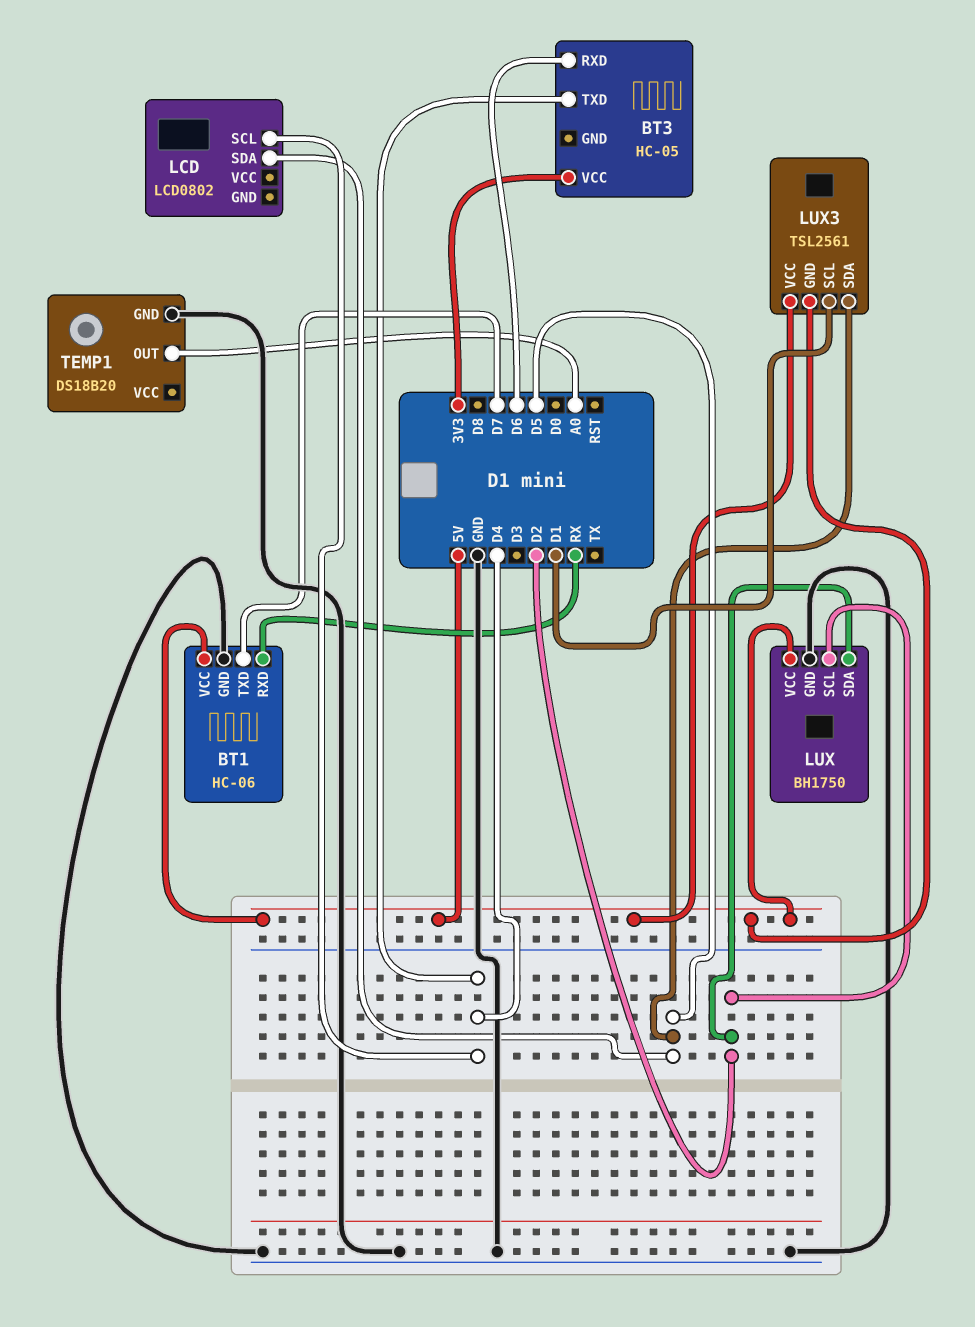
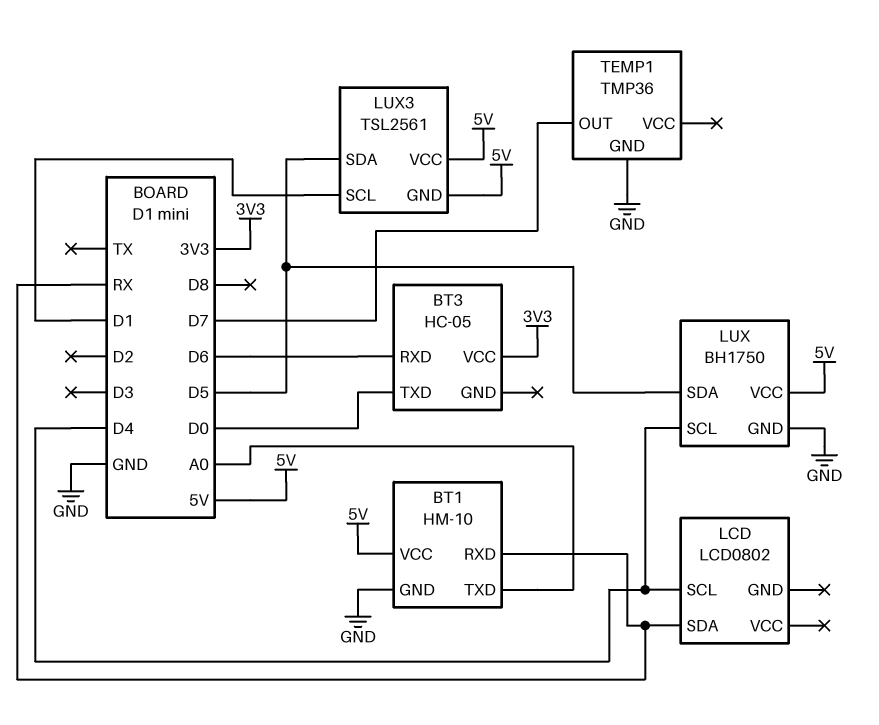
BT1: HC-06 -> HM-10
BT1 pin TXD: D7 -> A0
BT3 pin TXD: D4 -> D0
LCD pin SDA: D5 -> RX
LUX pin SCL: D2 -> D4
LUX pin SDA: D2 -> D5
TEMP1: DS18B20 -> TMP36
TEMP1 pin OUT: A0 -> D7

